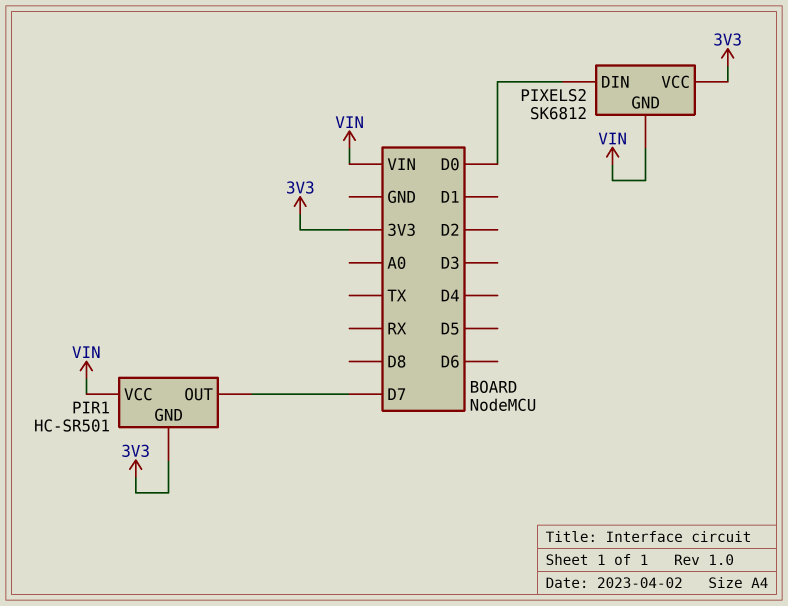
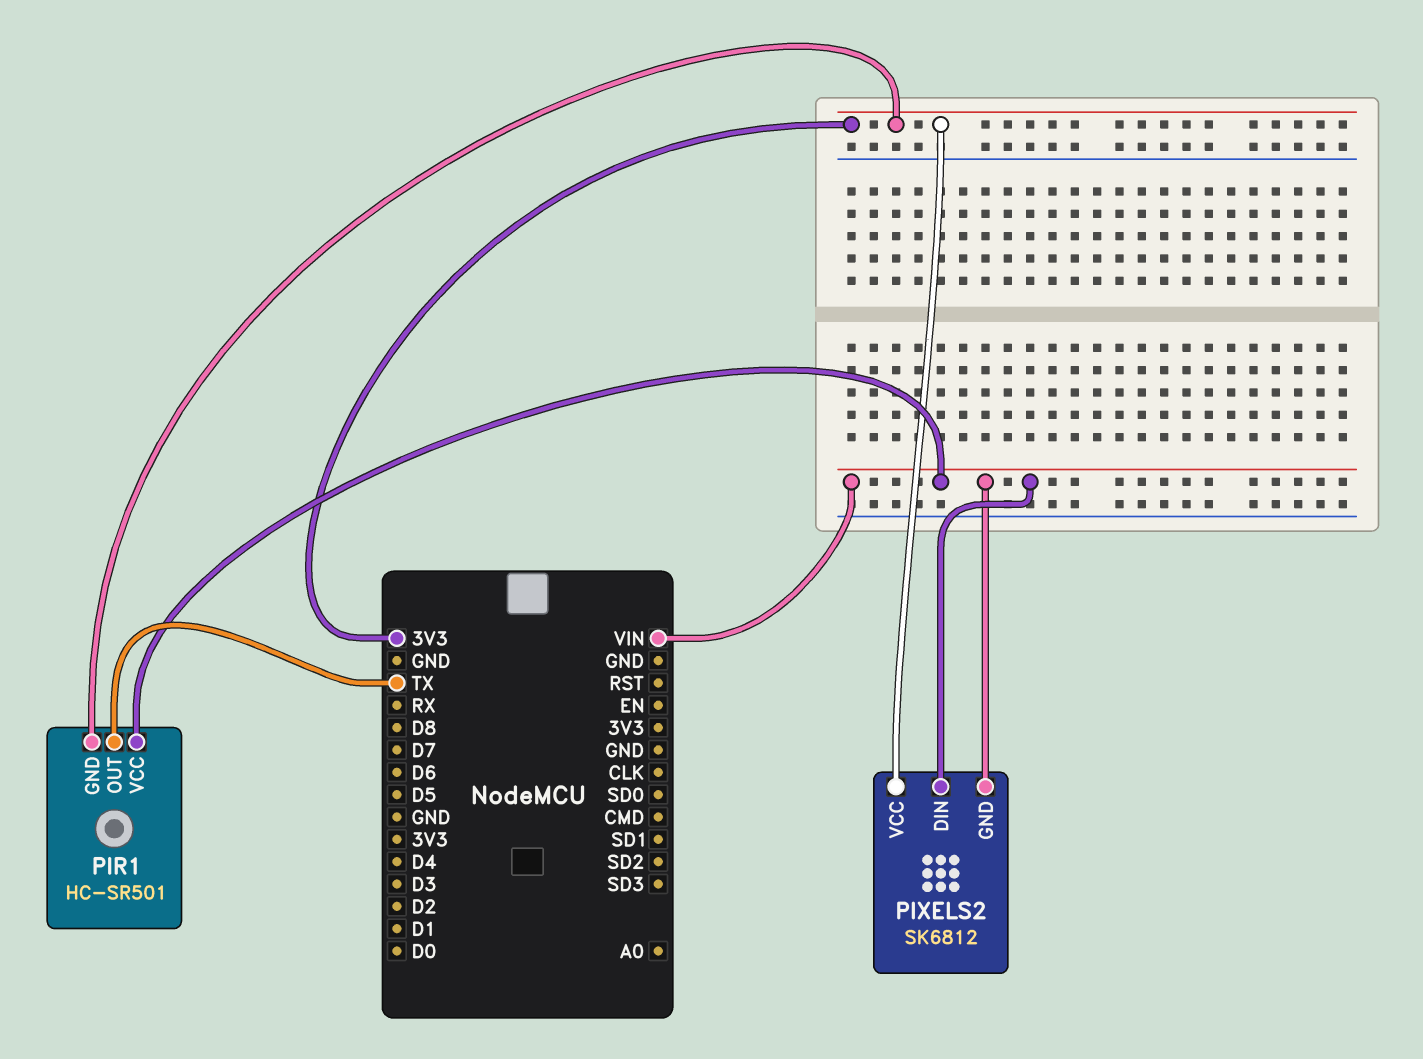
PIR1 pin OUT: D7 -> TX
PIXELS2 pin DIN: D0 -> VIN

